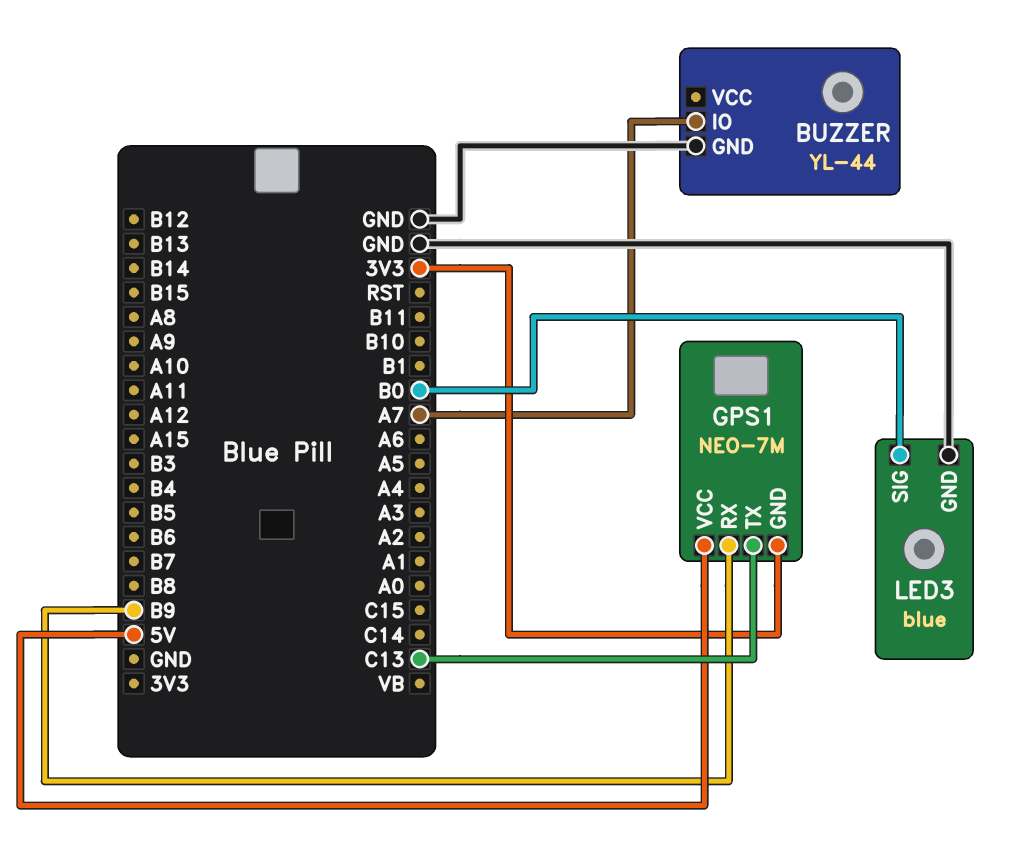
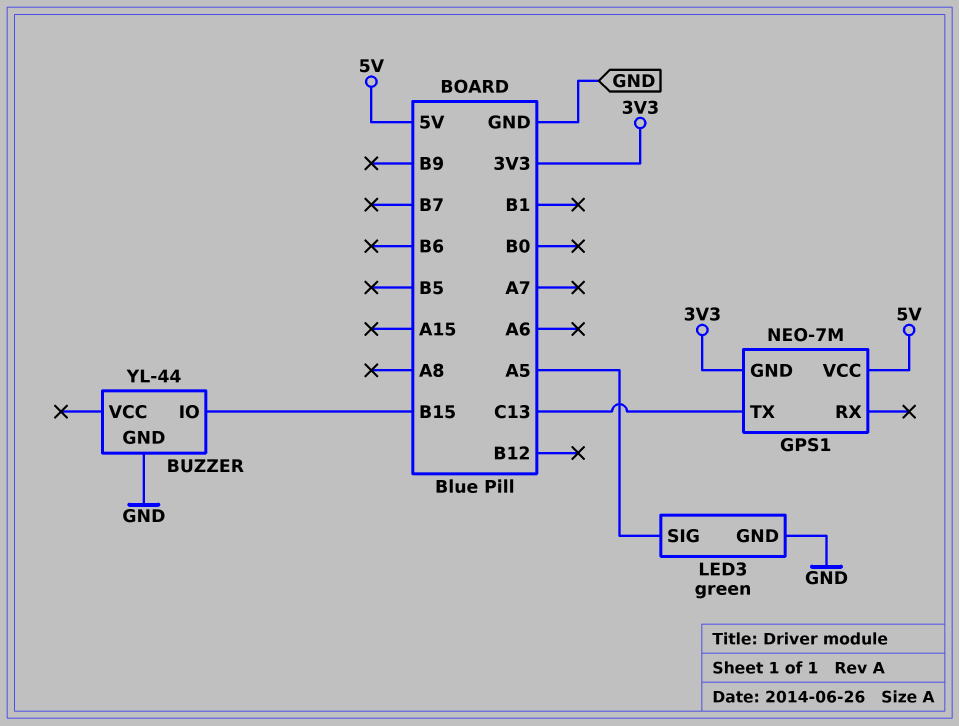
BUZZER pin IO: A7 -> B15
GPS1 pin RX: B9 -> none
LED3: blue -> green
LED3 pin SIG: B0 -> A5

